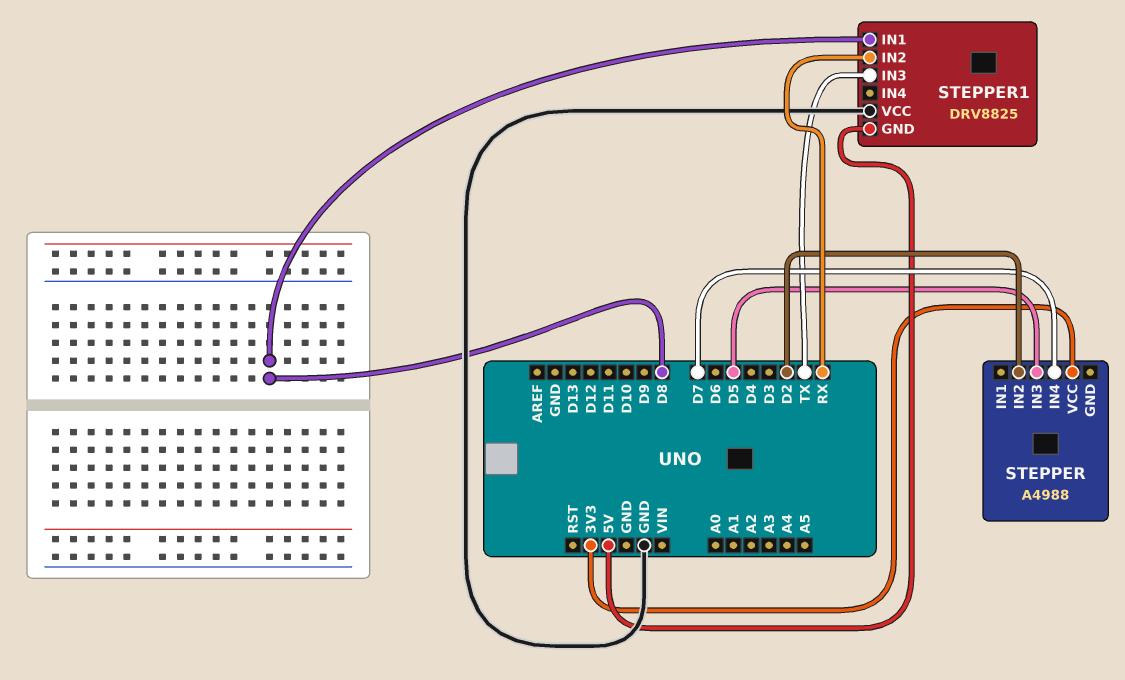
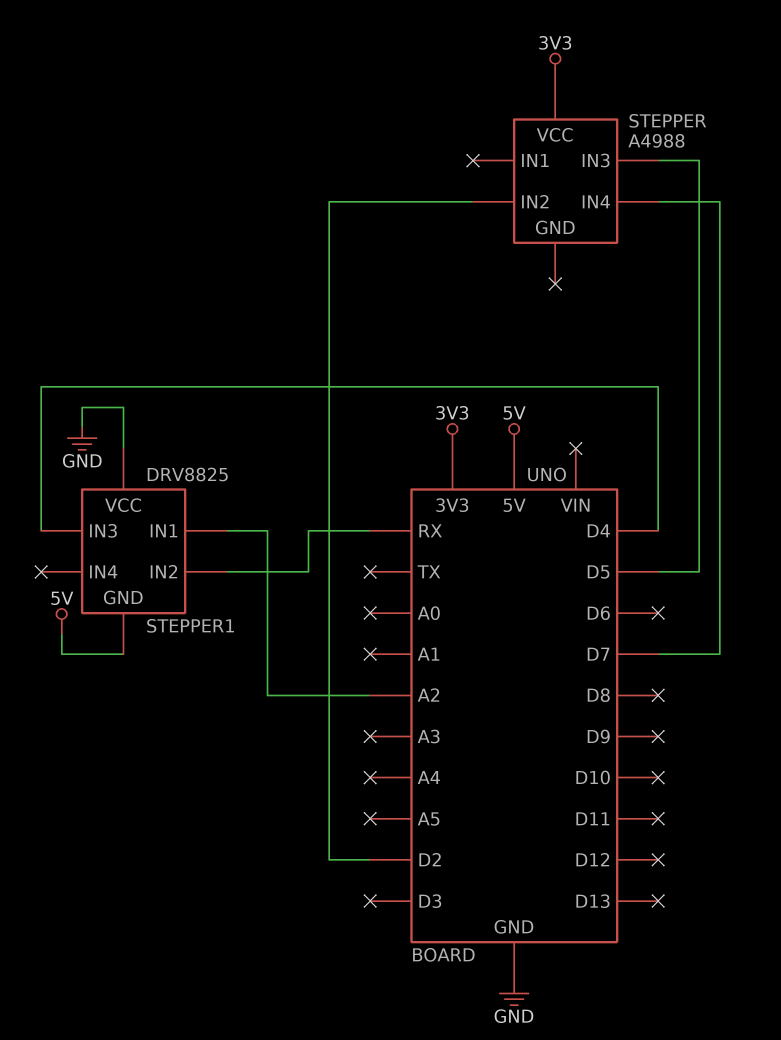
STEPPER1 pin IN1: D8 -> A2
STEPPER1 pin IN3: TX -> D4

